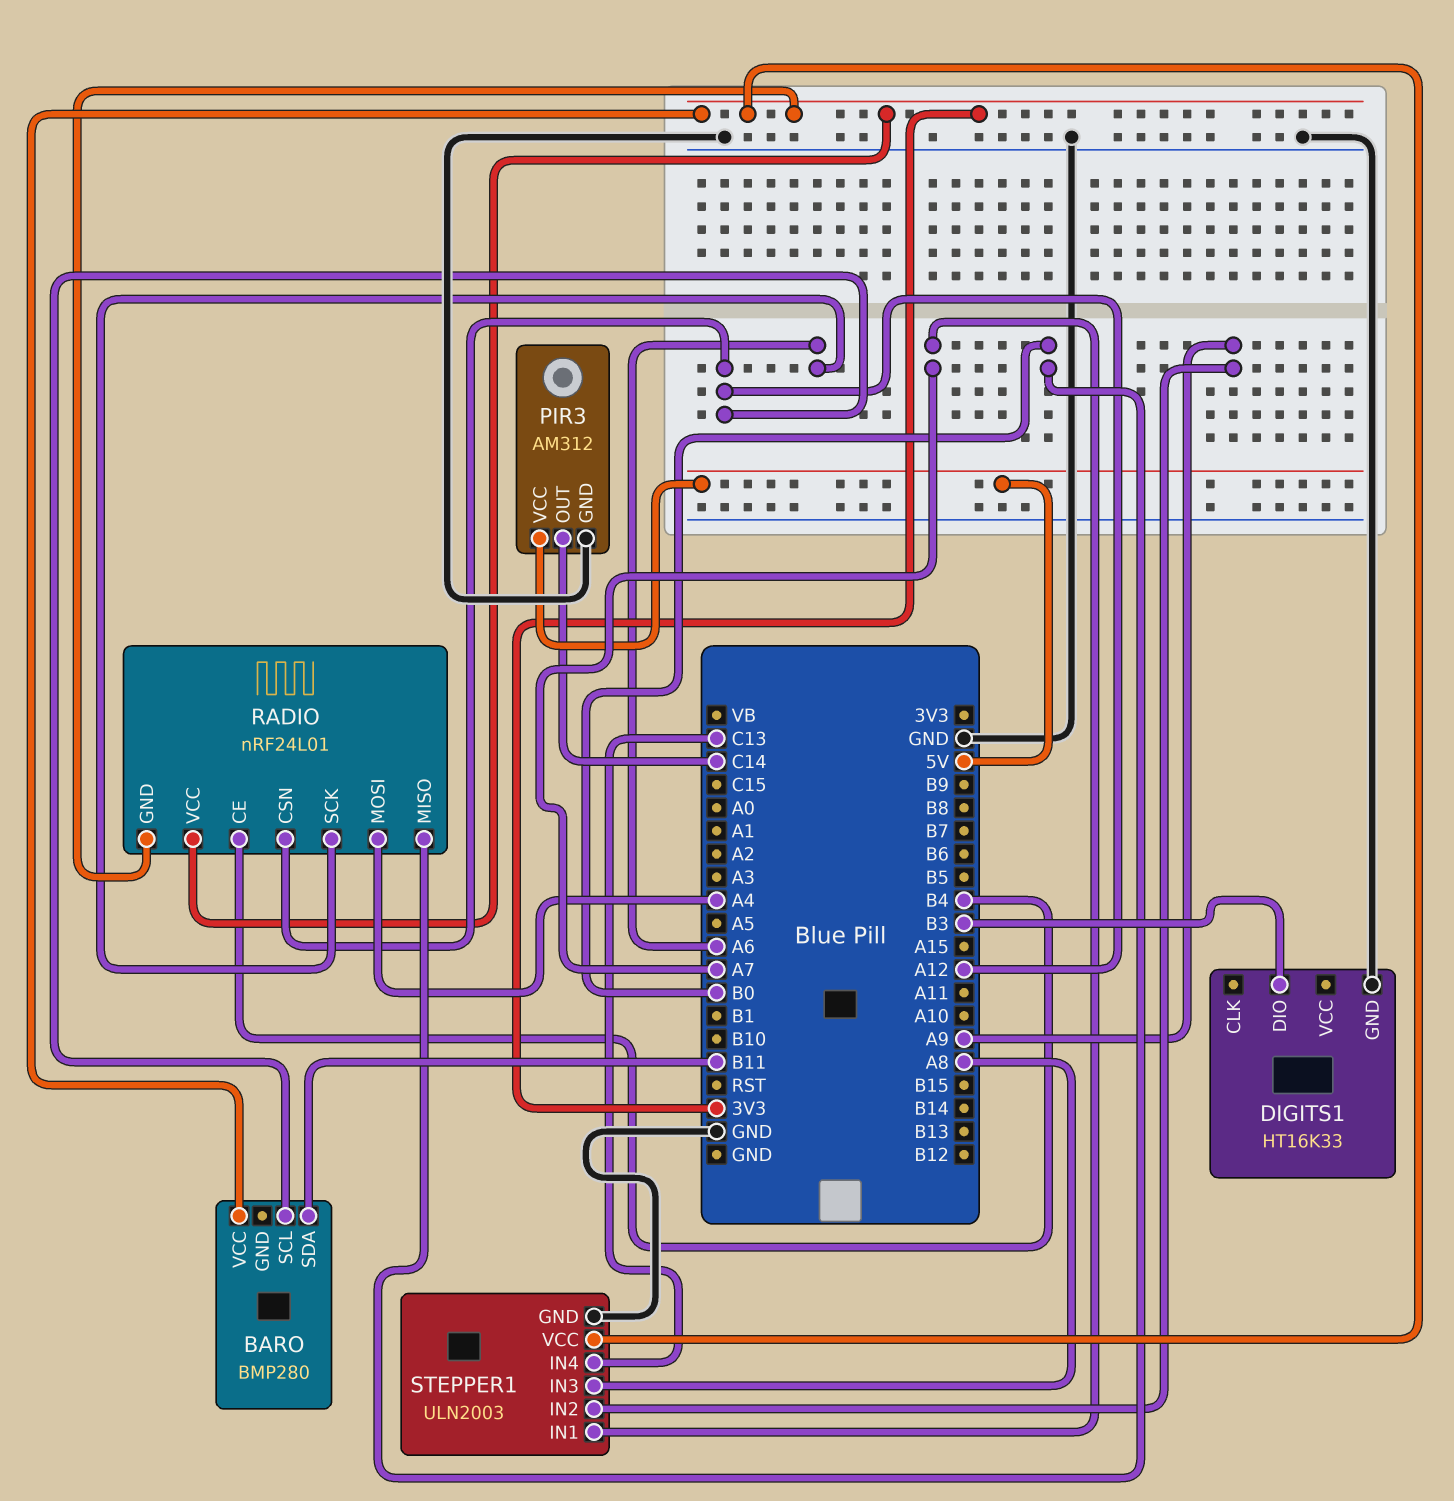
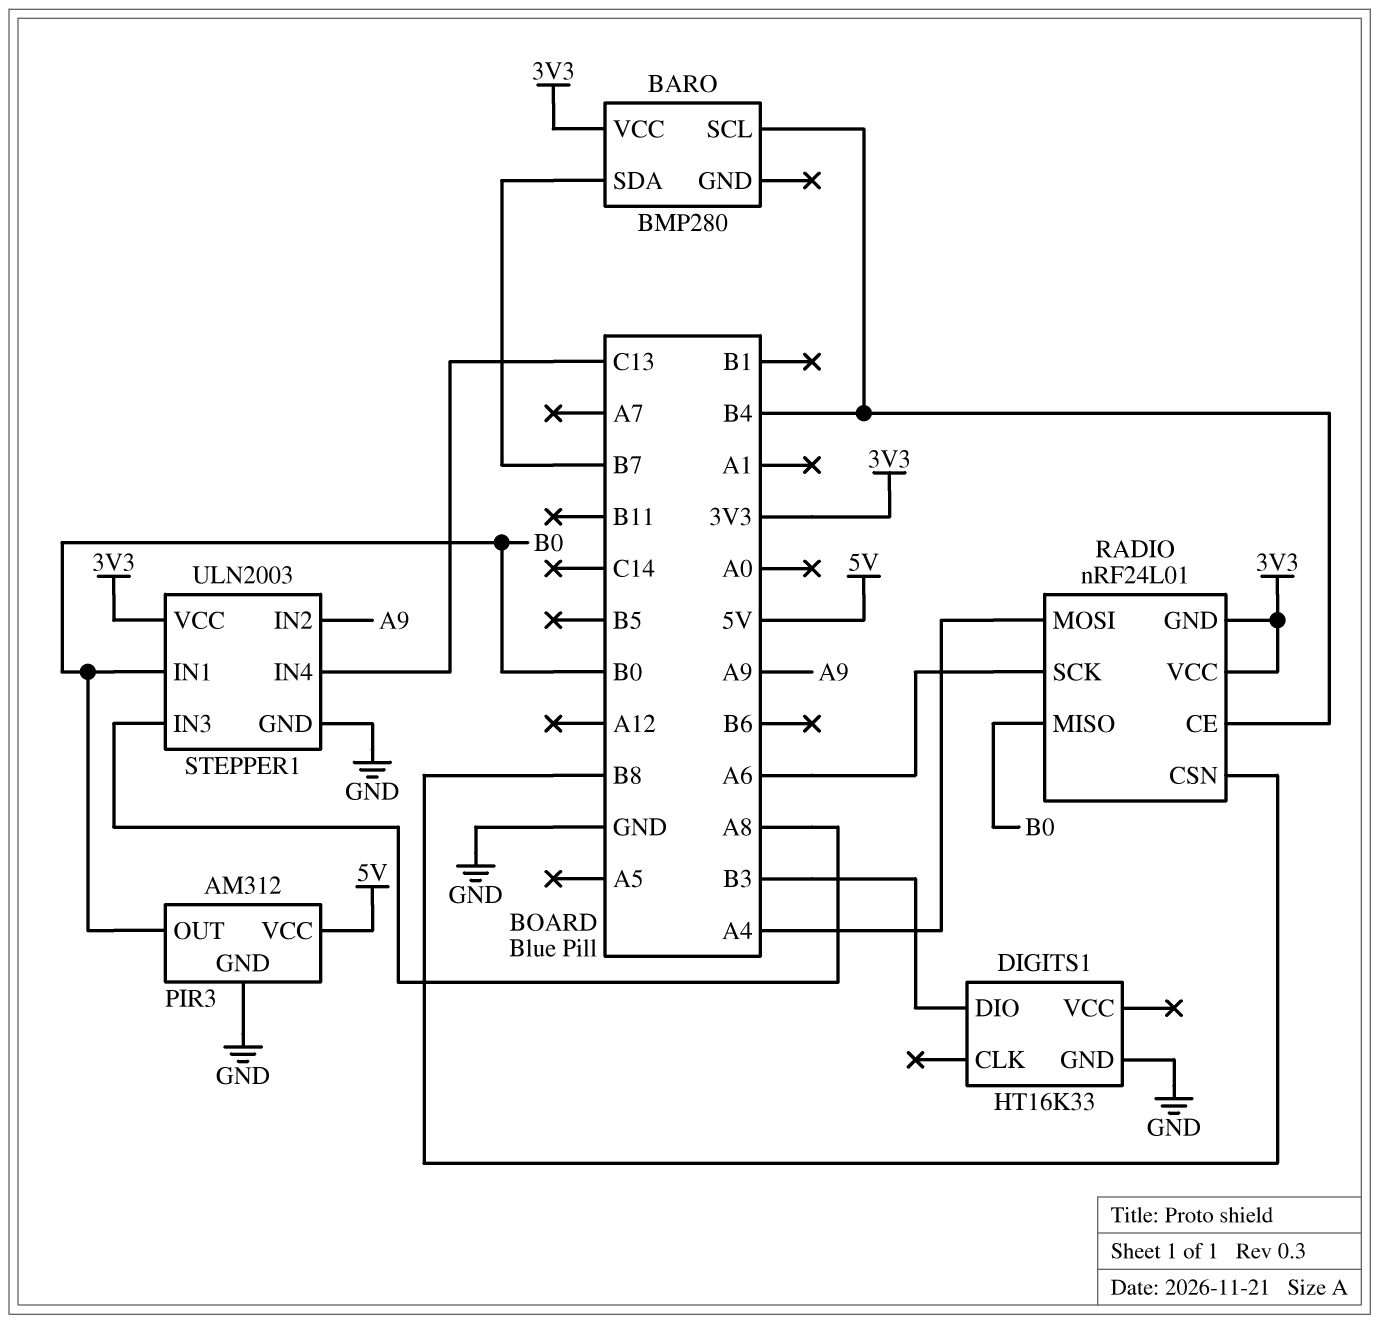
BARO pin SCL: A12 -> B4
BARO pin SDA: B11 -> B7
PIR3 pin OUT: C14 -> B0
RADIO pin CSN: A12 -> B8
STEPPER1 pin IN1: A7 -> B0

